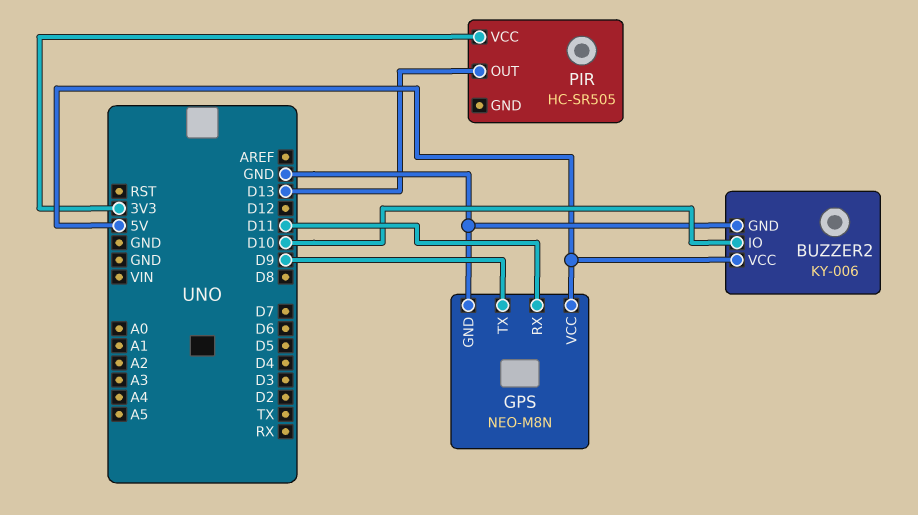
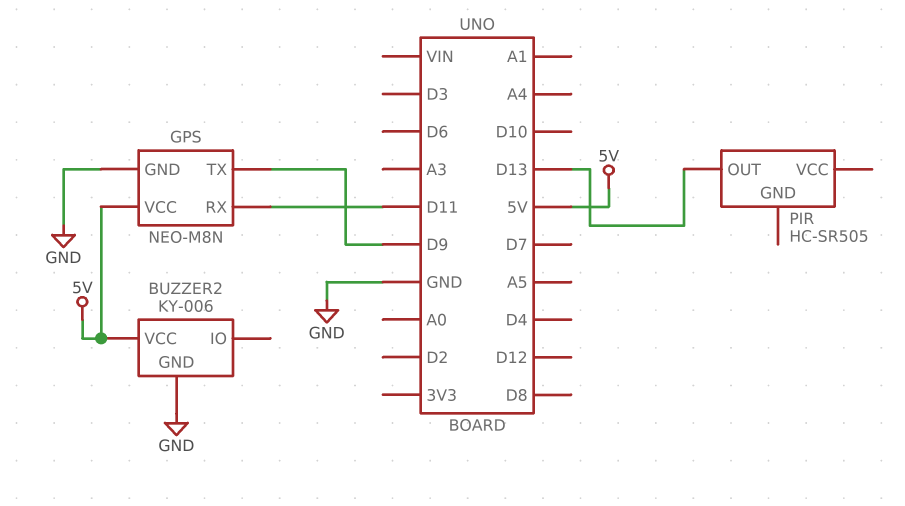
BUZZER2 pin IO: D10 -> none
PIR pin VCC: 3V3 -> none

